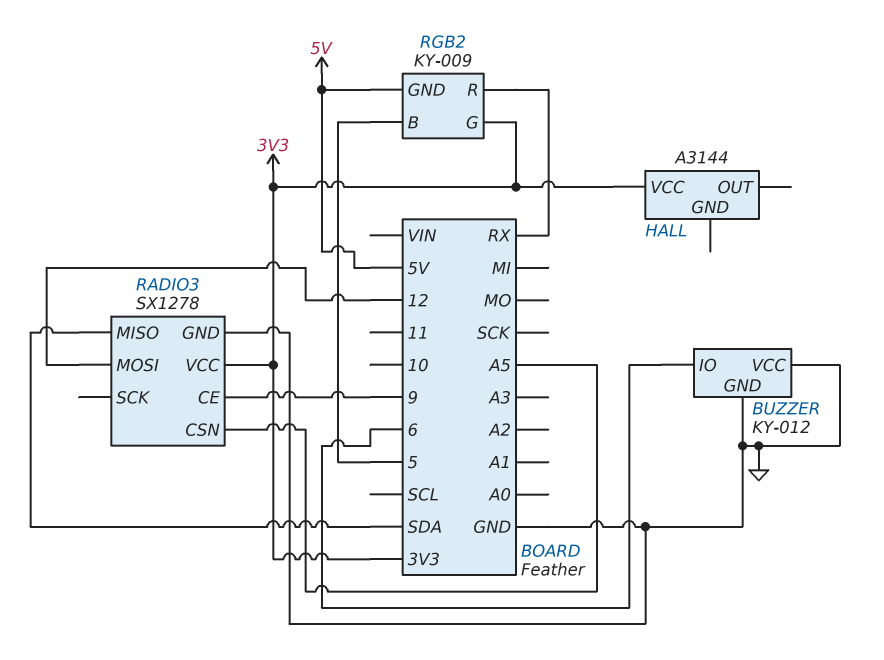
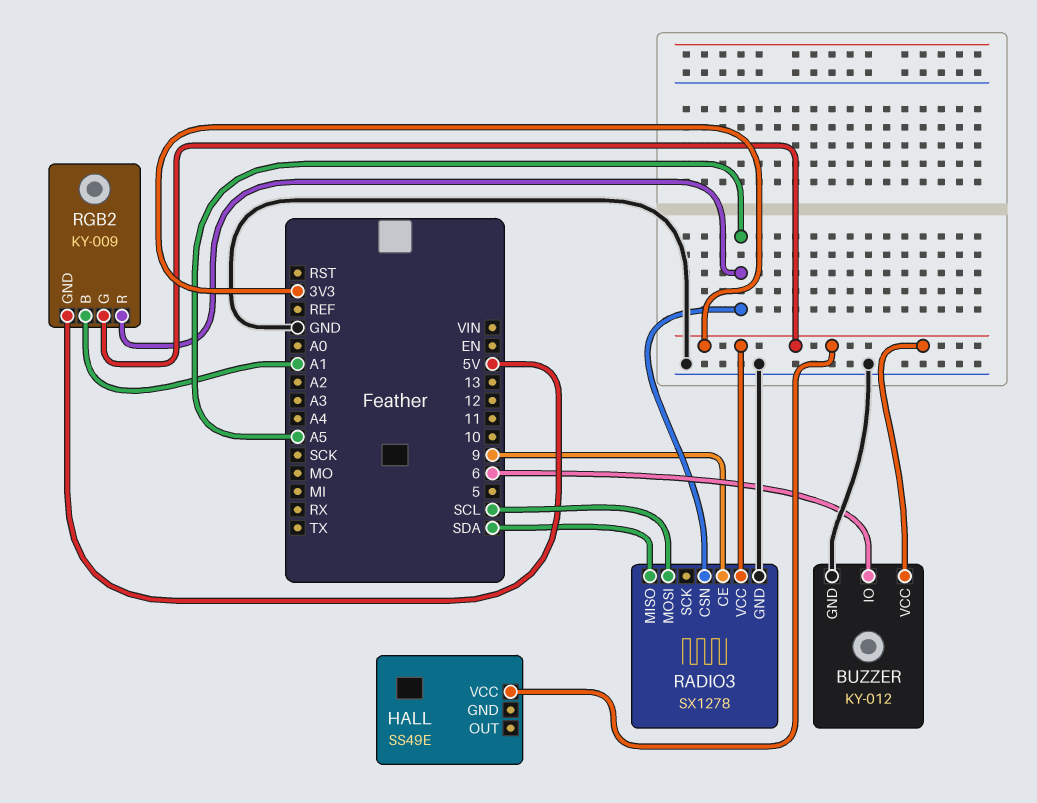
BUZZER pin VCC: GND -> 3V3
HALL: A3144 -> SS49E
RADIO3 pin MOSI: 12 -> SCL
RGB2 pin B: 5 -> A1
RGB2 pin R: RX -> A5

